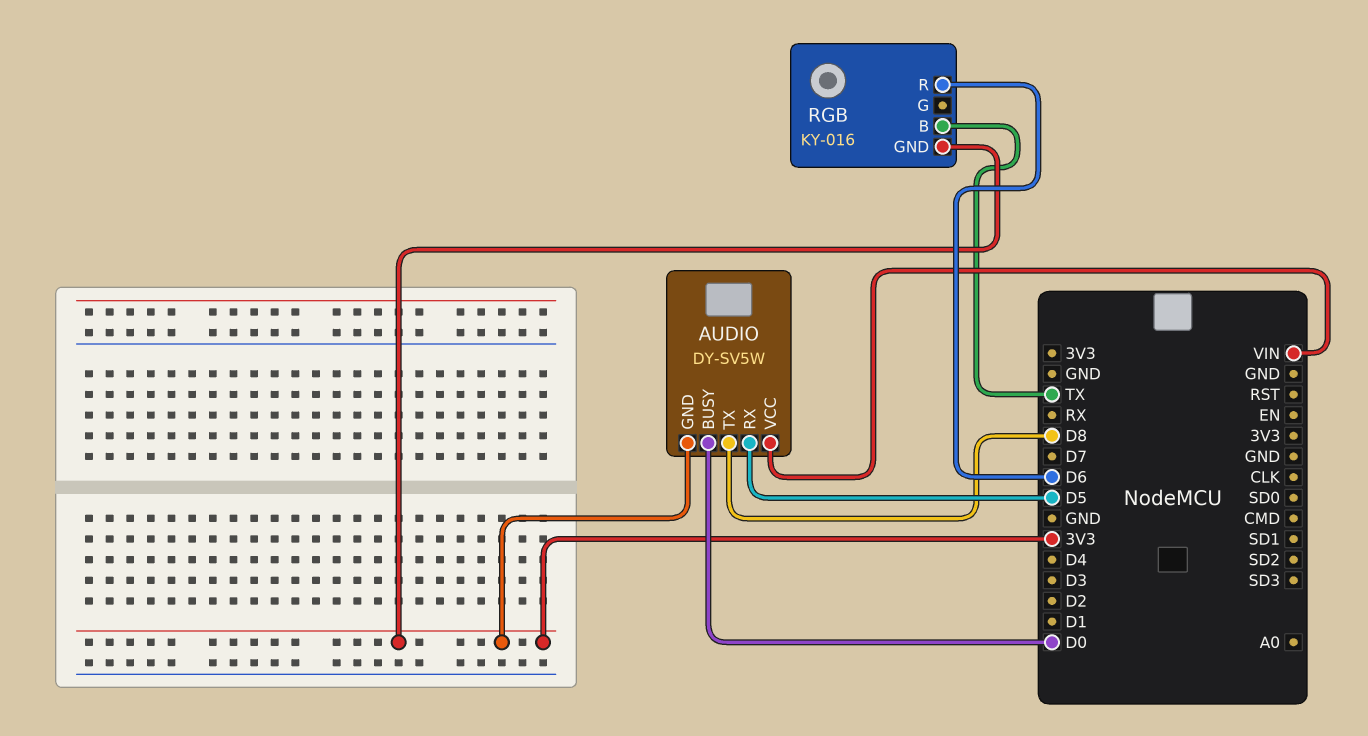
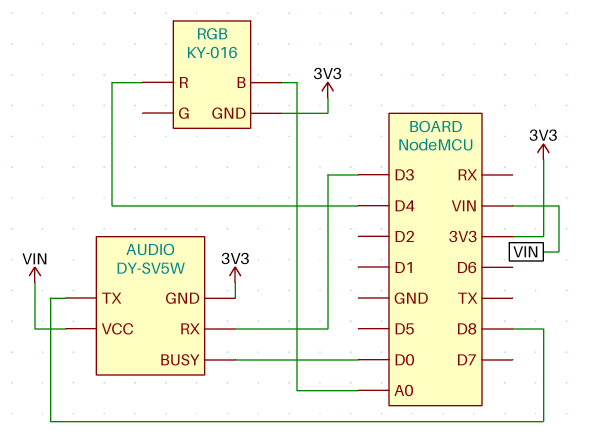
AUDIO pin RX: D5 -> D3
RGB pin B: TX -> A0
RGB pin R: D6 -> D4

